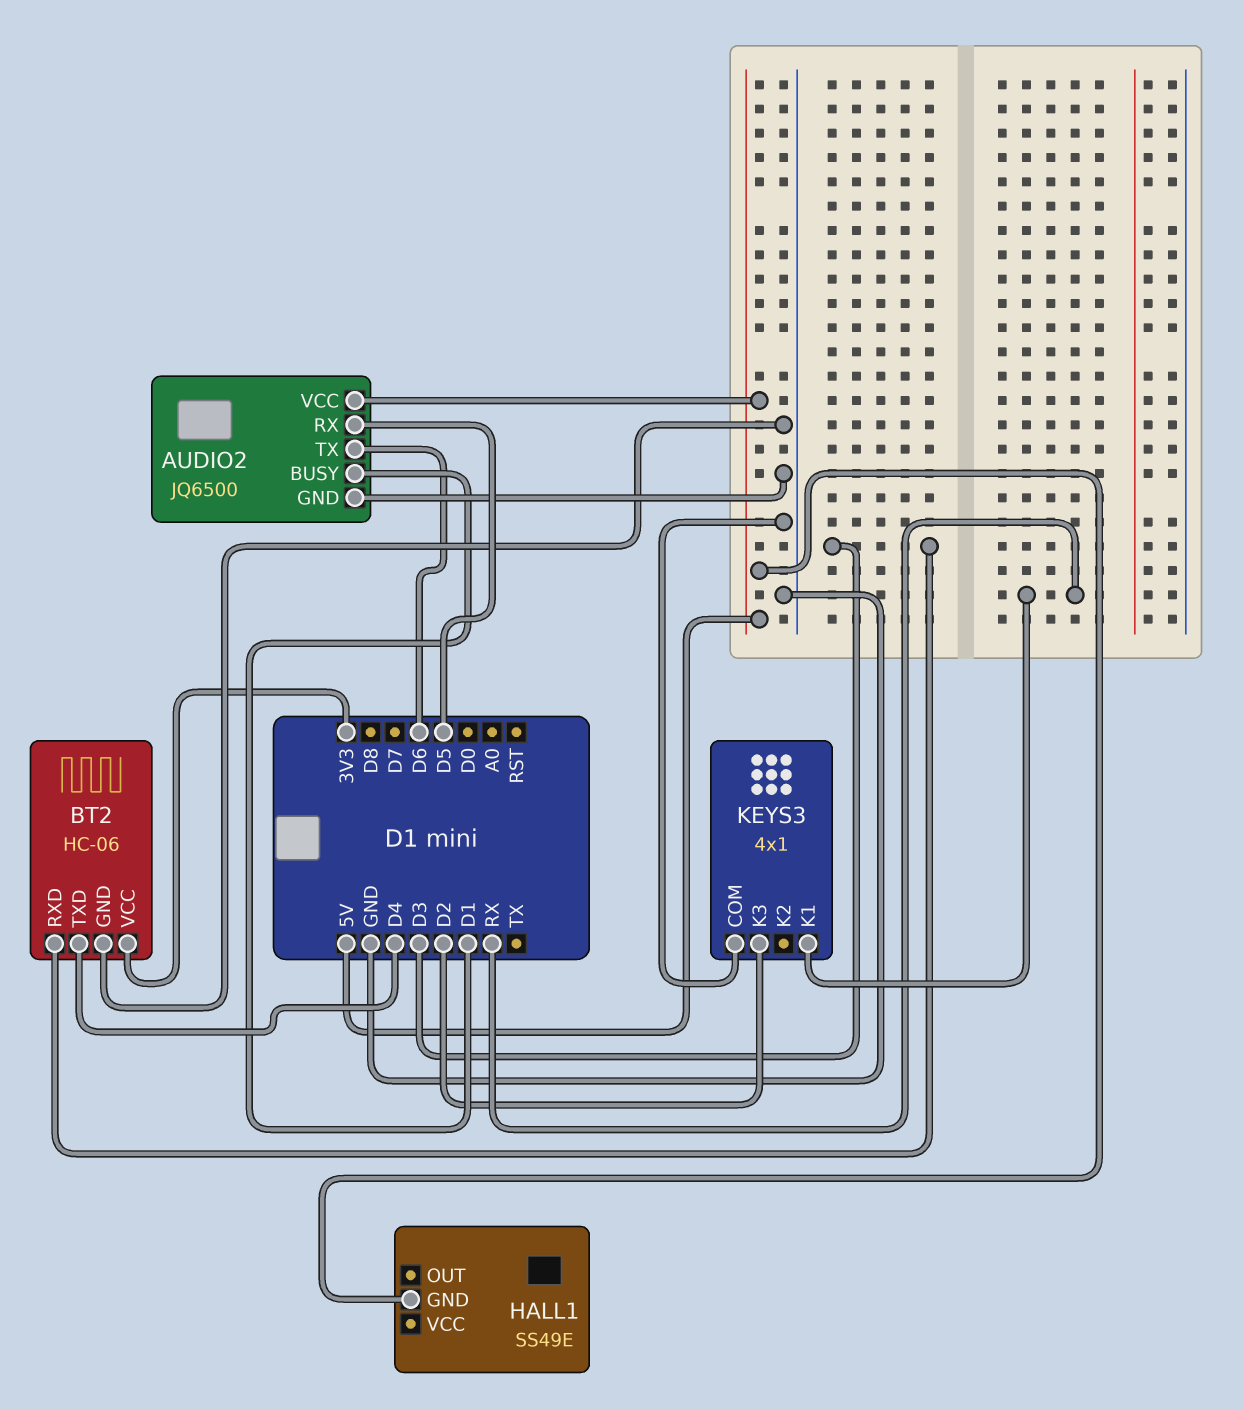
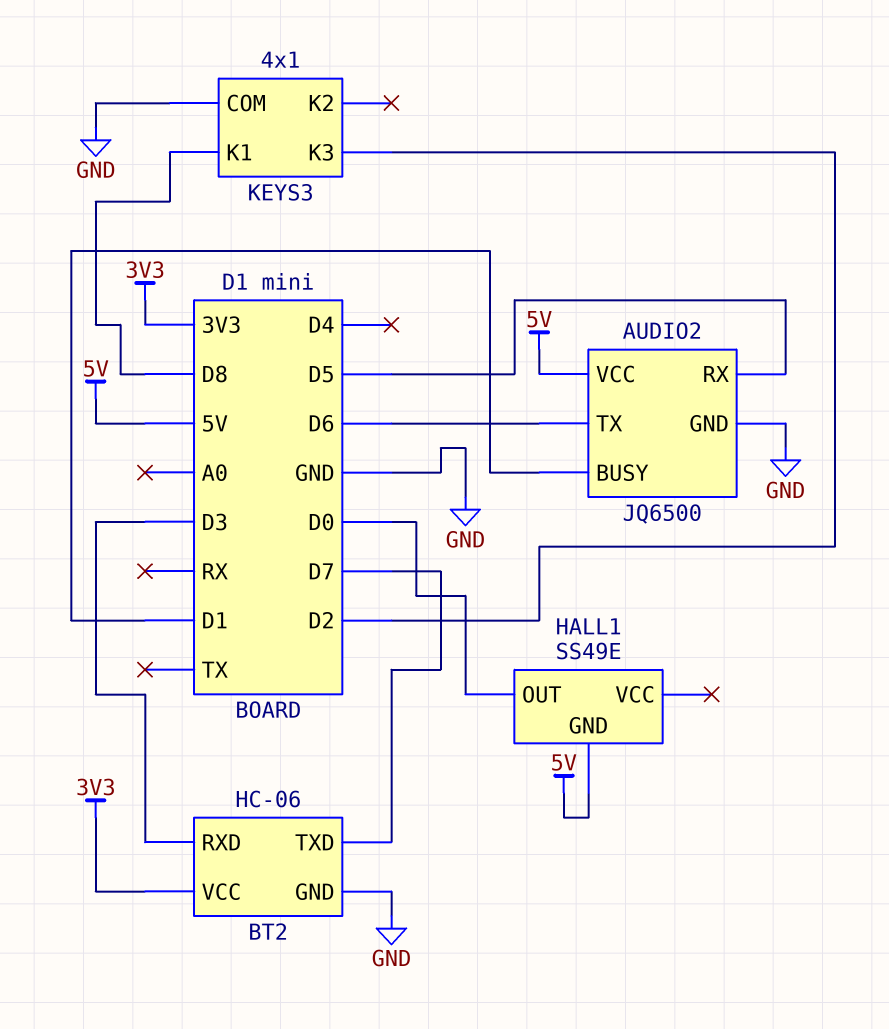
BT2 pin TXD: D4 -> D7
HALL1 pin OUT: none -> D0
KEYS3 pin K1: RX -> D8

